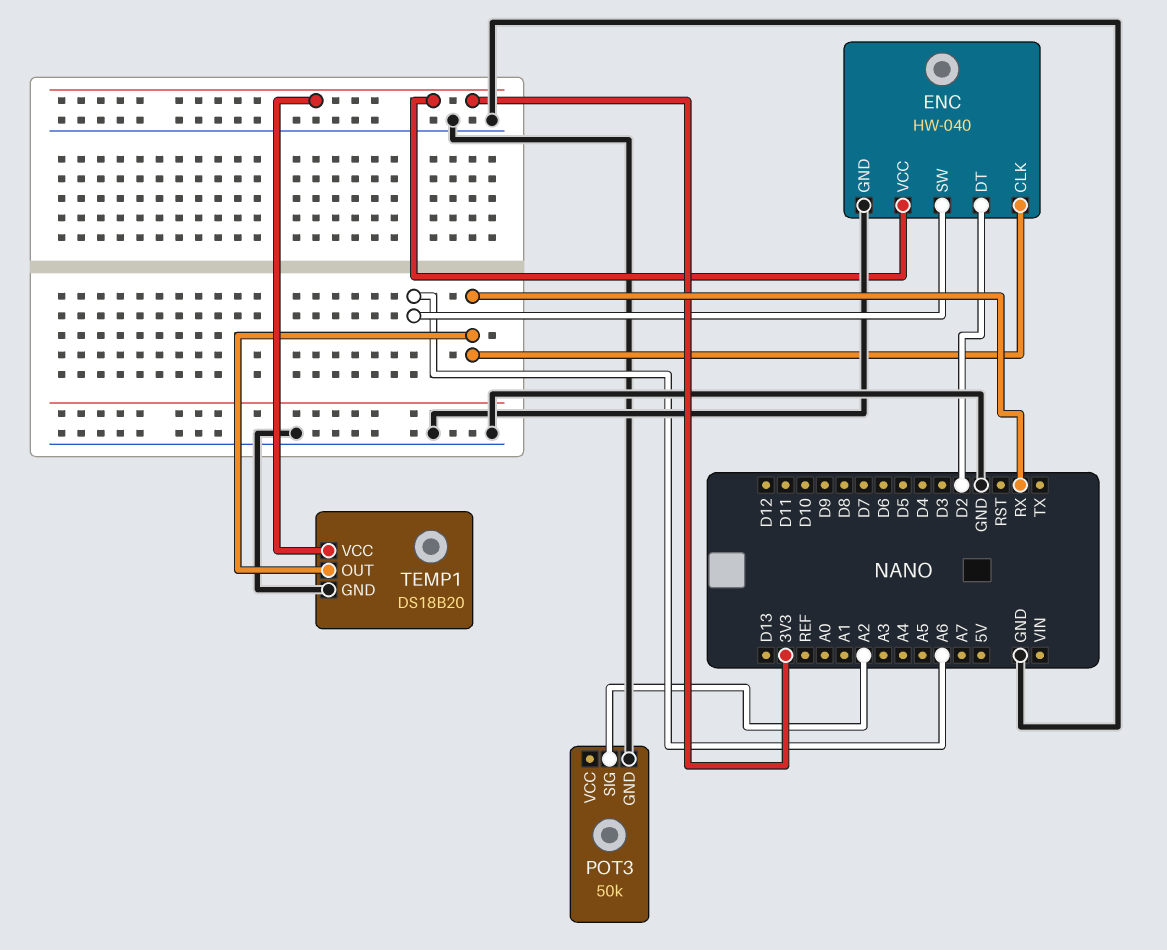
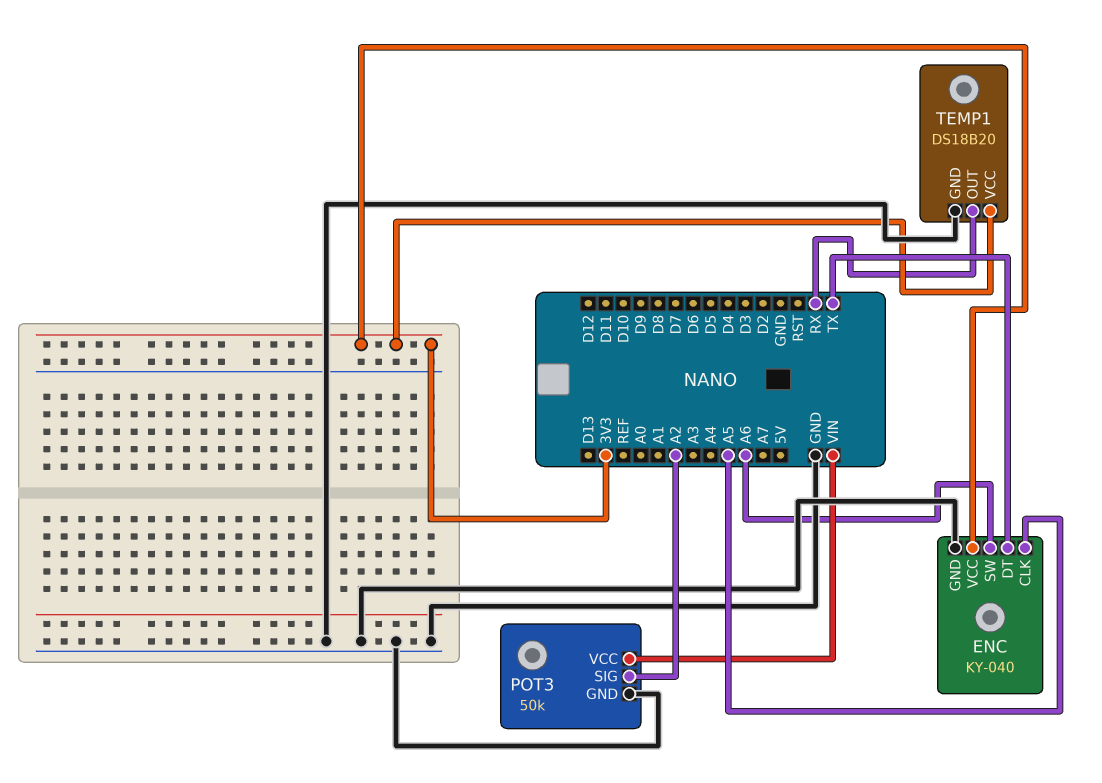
ENC: HW-040 -> KY-040
ENC pin CLK: RX -> A5
ENC pin DT: D2 -> TX
POT3 pin VCC: none -> VIN

